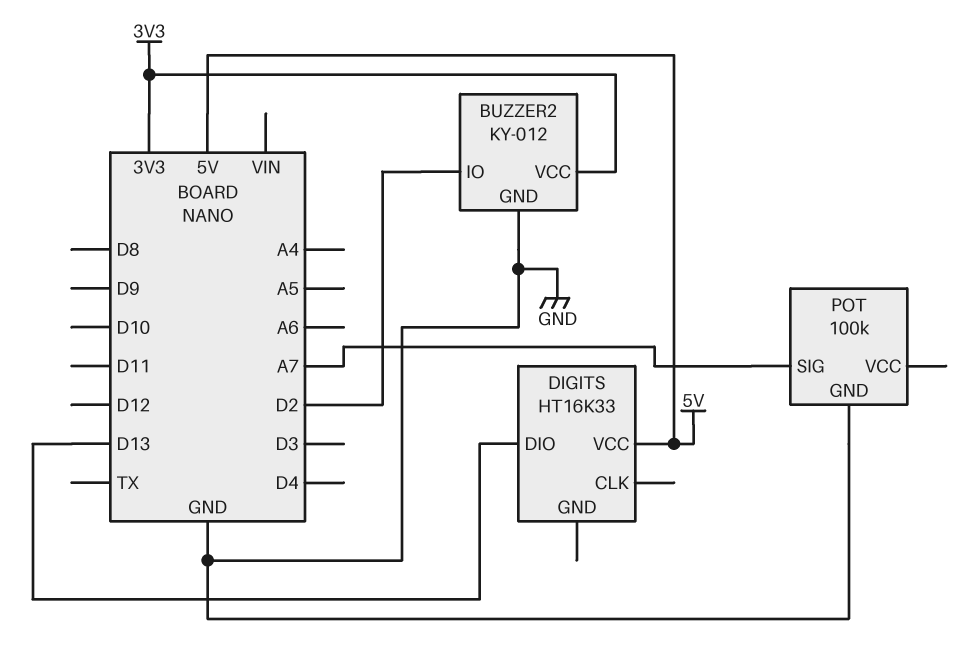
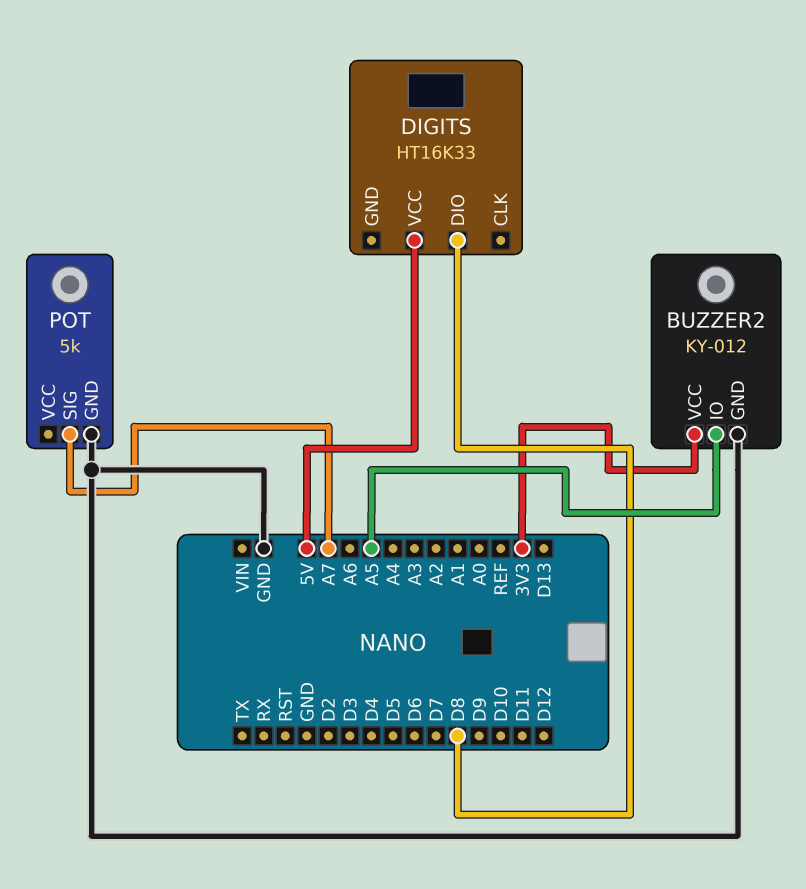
BUZZER2 pin IO: D2 -> A5
DIGITS pin DIO: D13 -> D8
POT: 100k -> 5k

